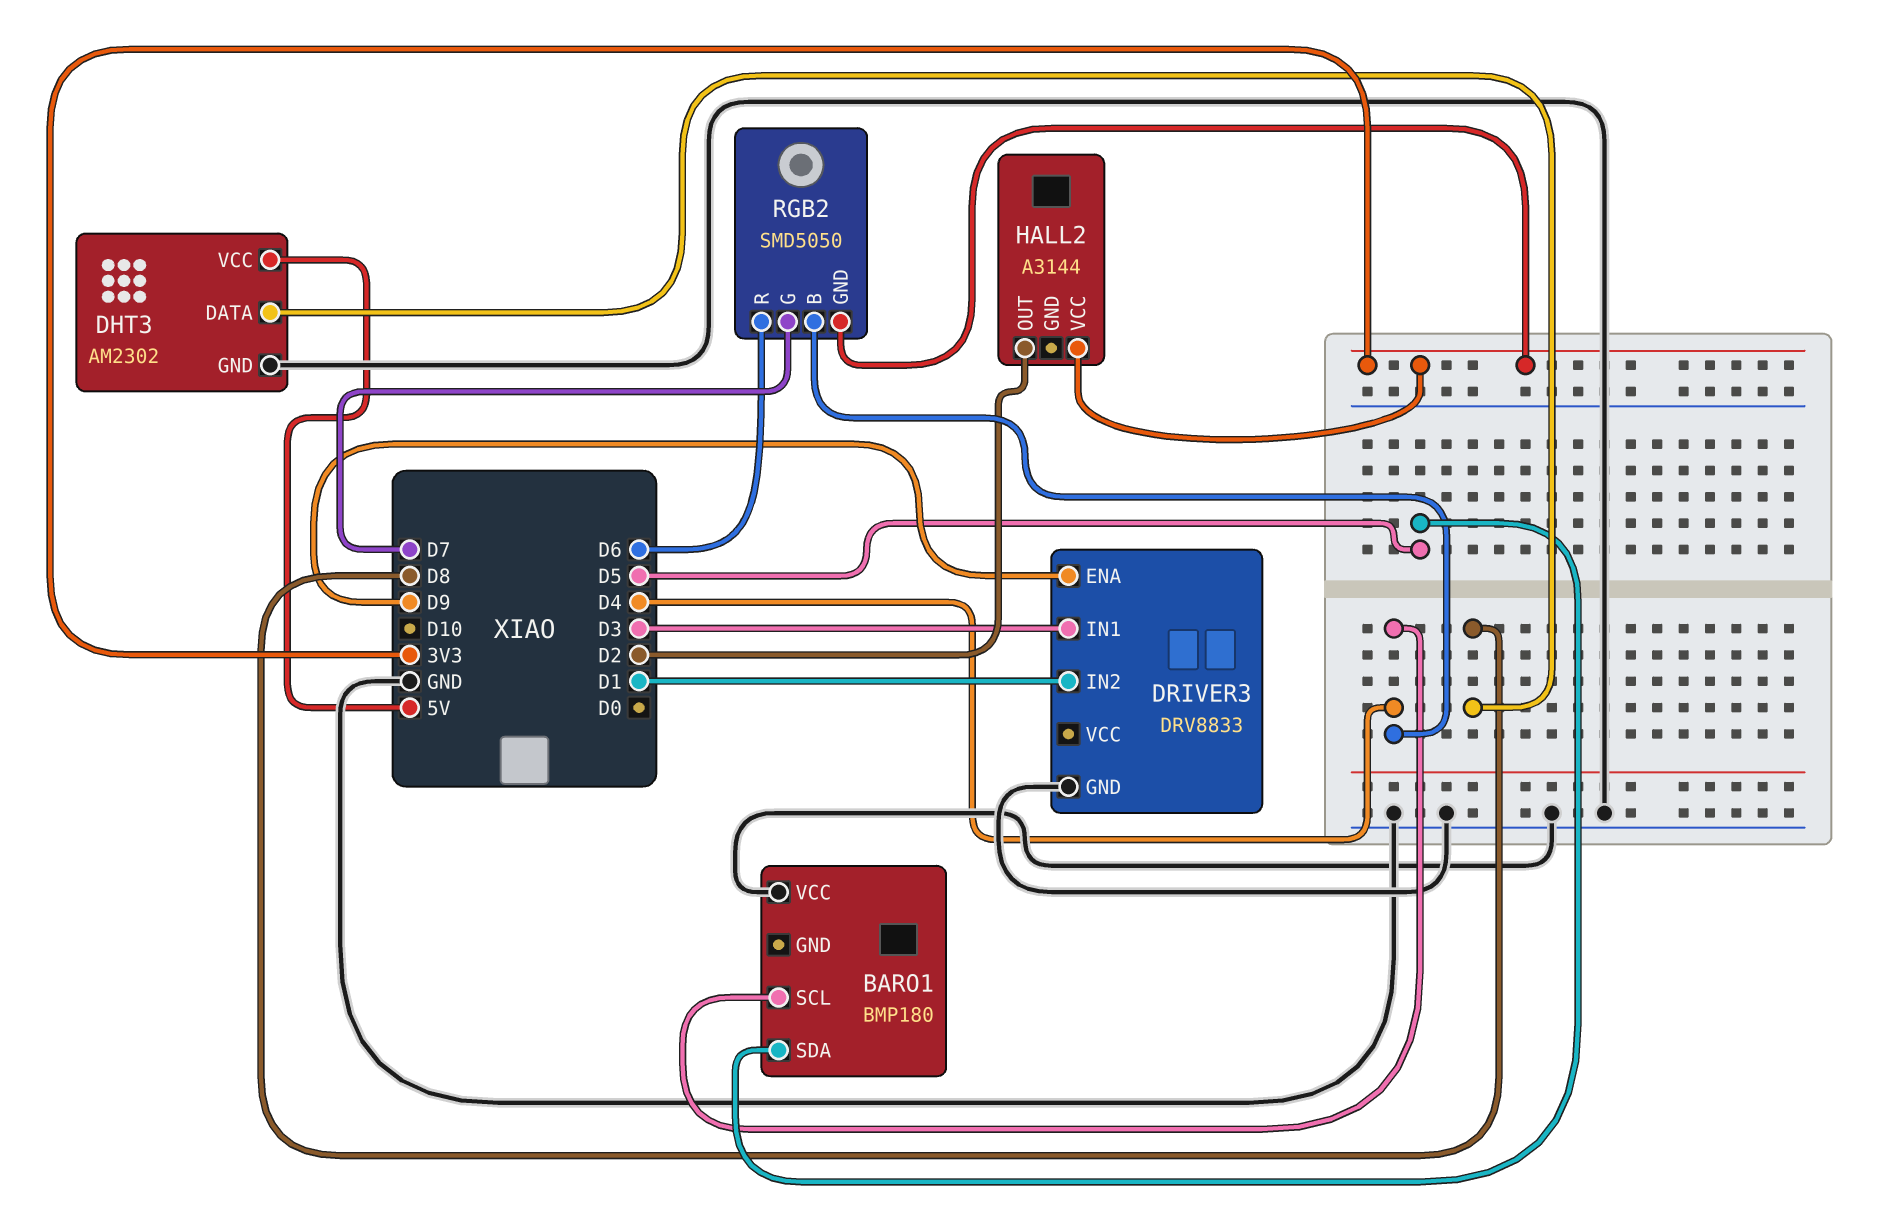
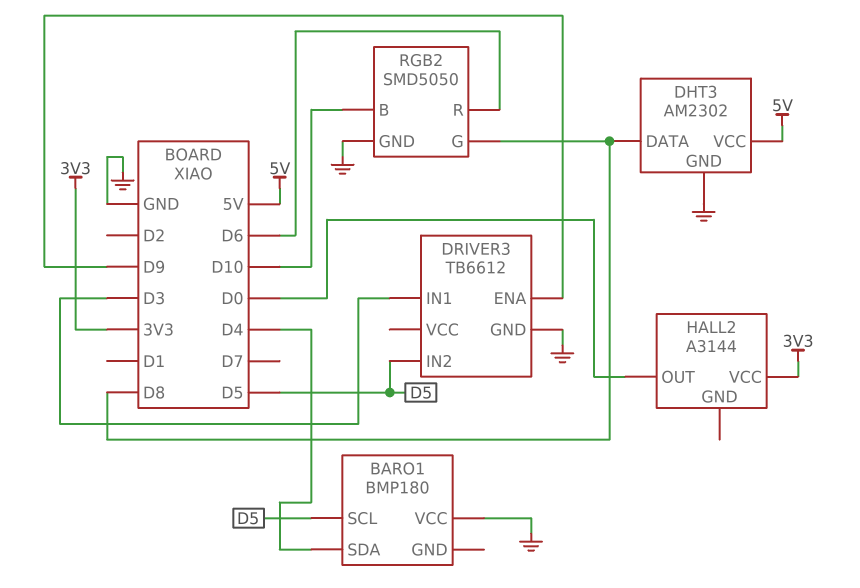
BARO1 pin SCL: D4 -> D5
BARO1 pin SDA: D5 -> D4
DRIVER3: DRV8833 -> TB6612
DRIVER3 pin IN2: D1 -> D5
HALL2 pin OUT: D2 -> D0
RGB2 pin B: D4 -> D10
RGB2 pin G: D7 -> D8
RGB2 pin GND: 3V3 -> GND

